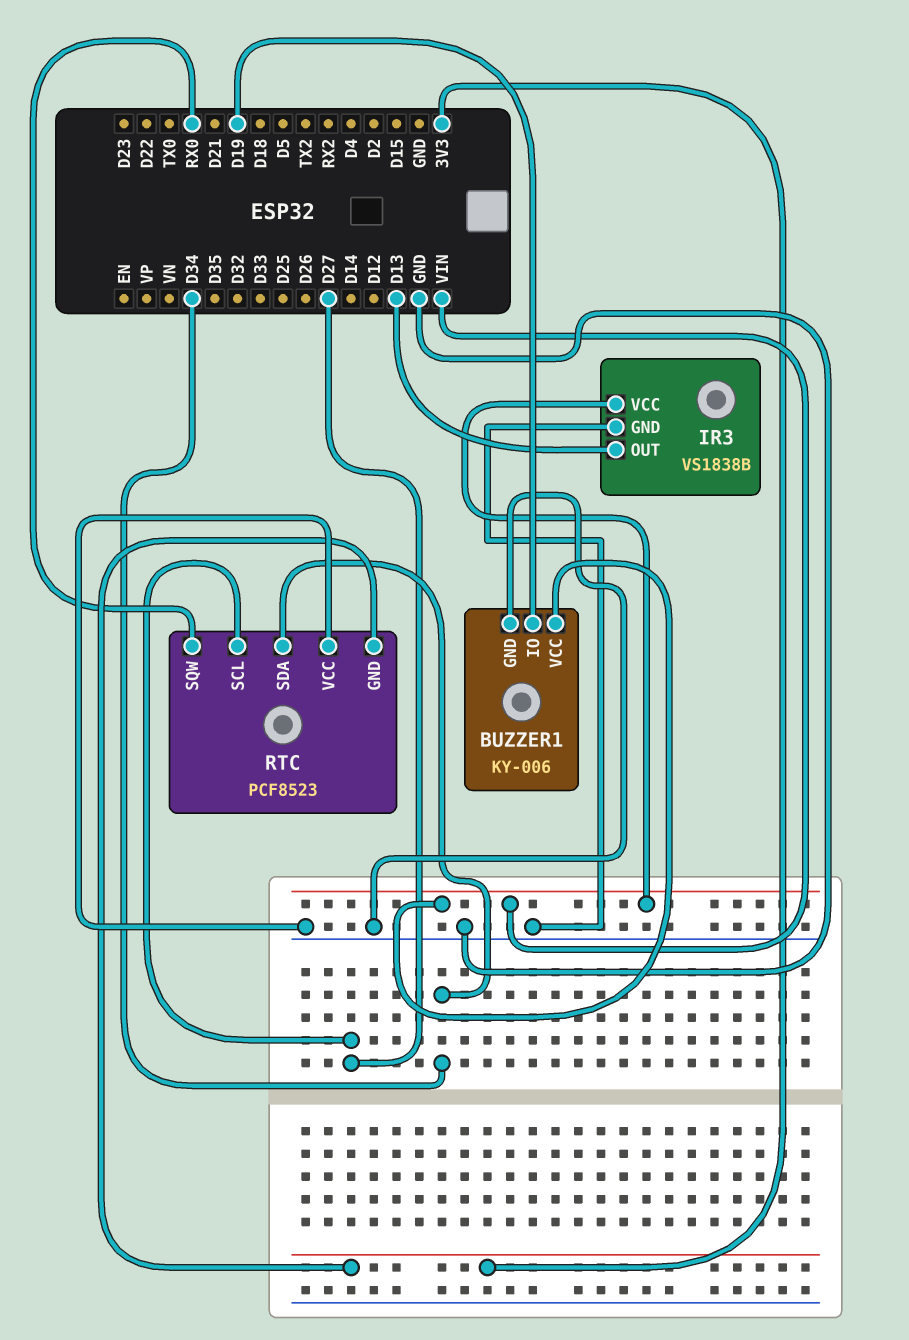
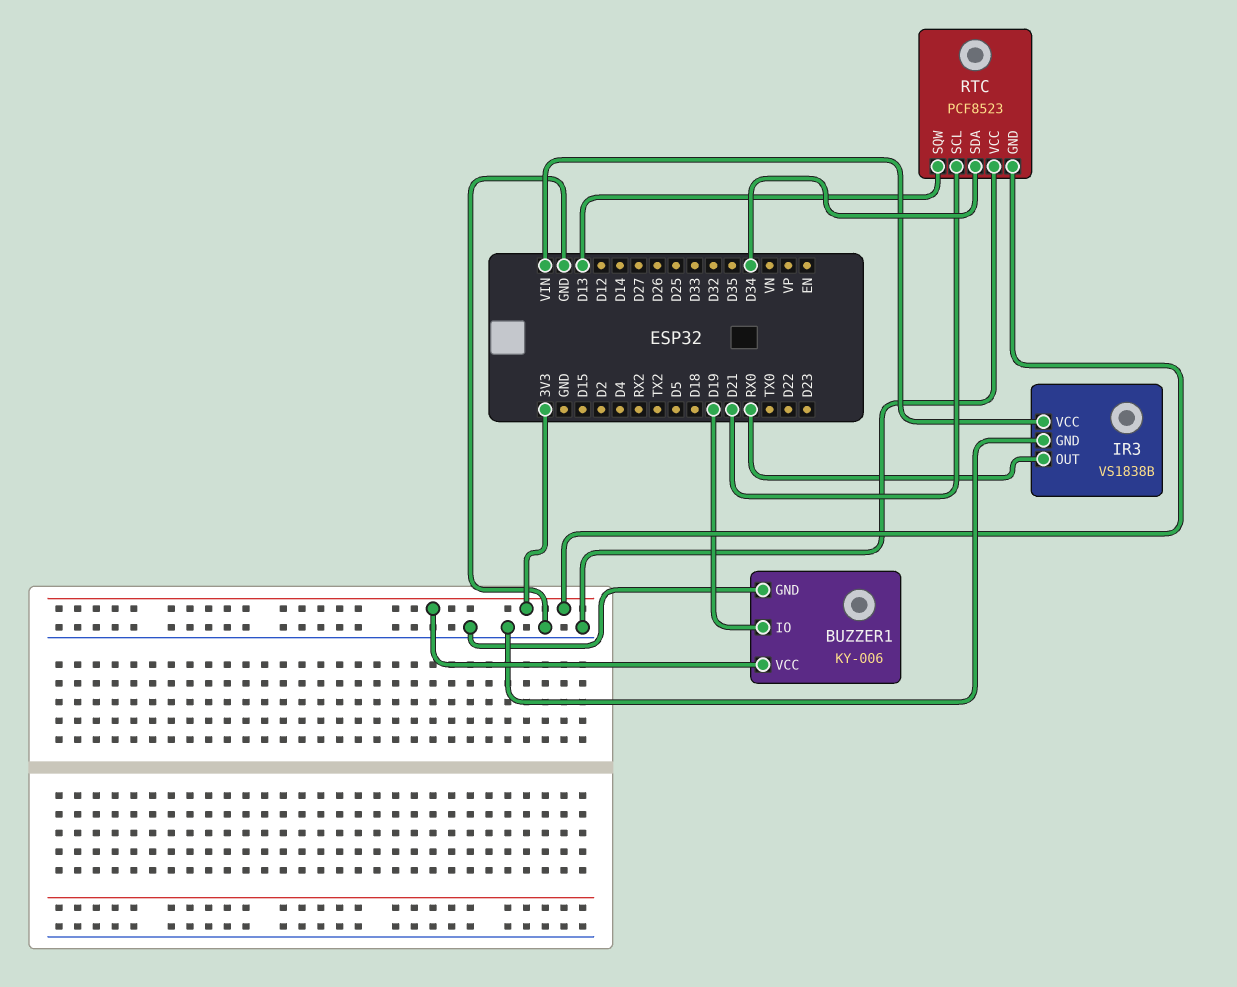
BUZZER1 pin VCC: VIN -> 3V3
IR3 pin OUT: D13 -> RX0
RTC pin SCL: D27 -> D21
RTC pin SQW: RX0 -> D13

